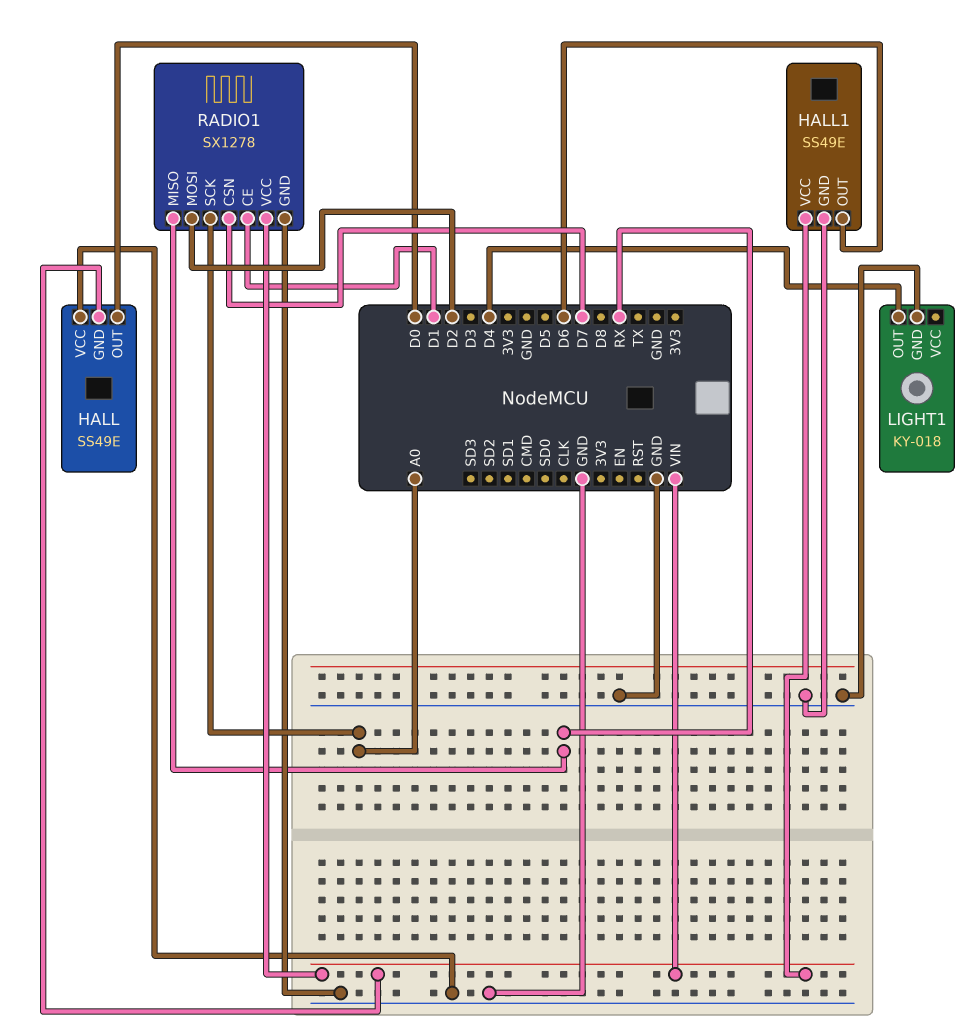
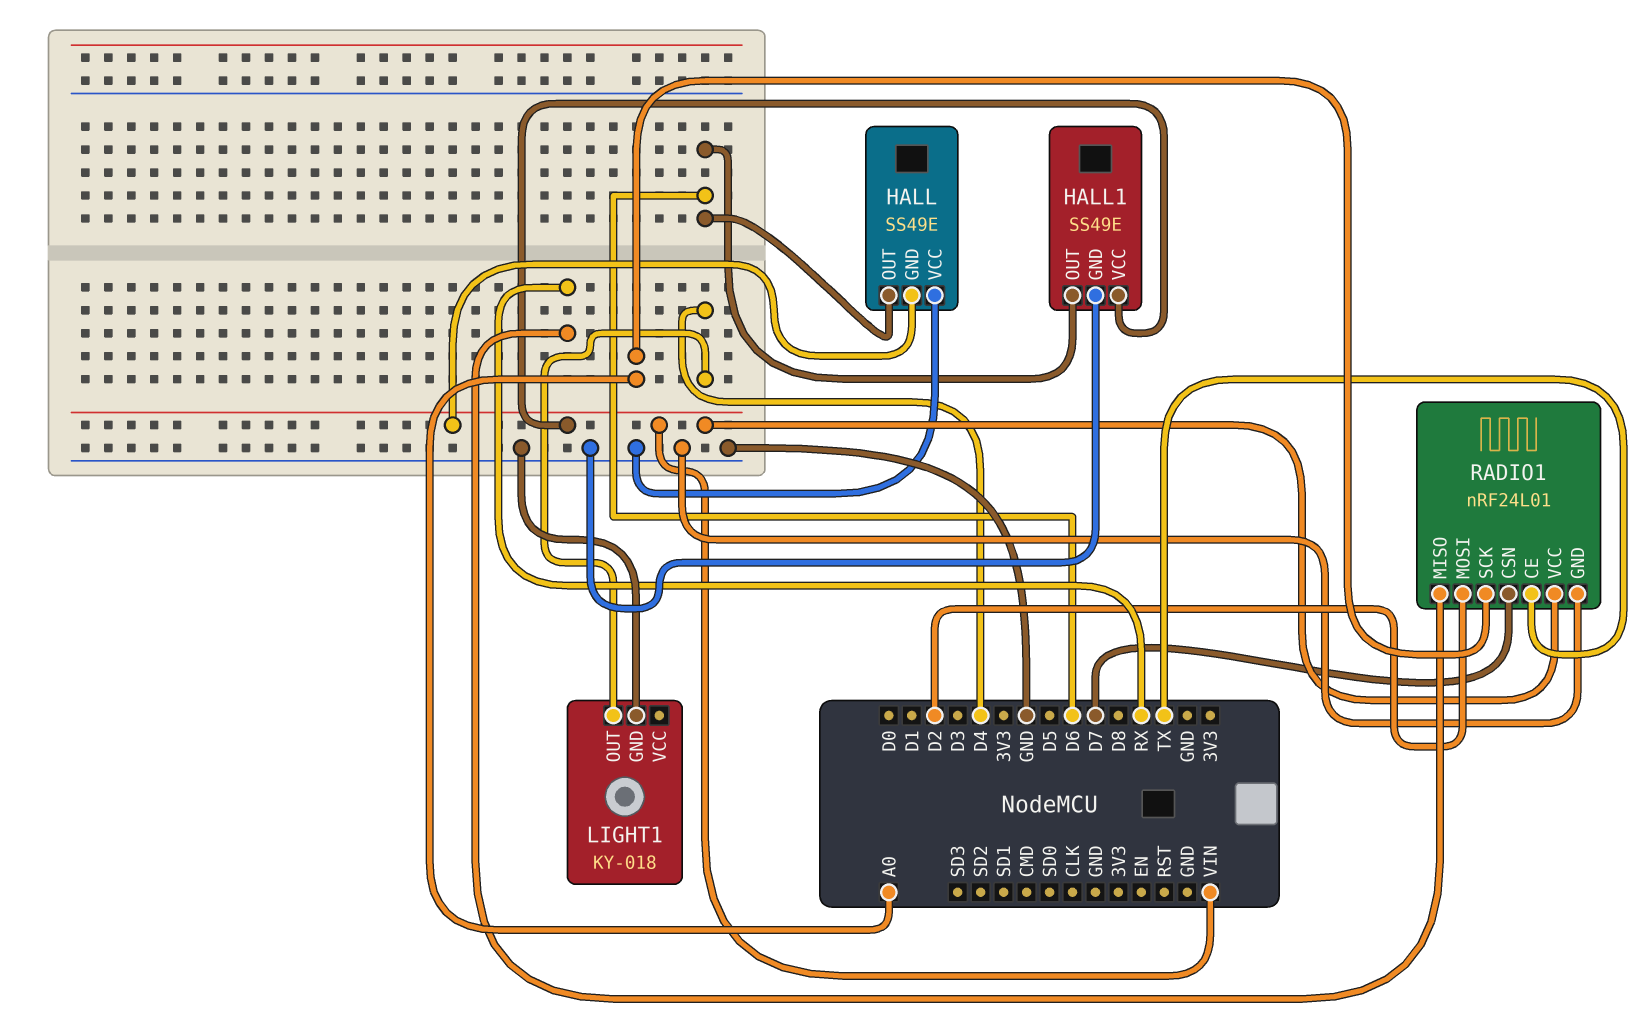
HALL pin OUT: D0 -> D6
RADIO1: SX1278 -> nRF24L01
RADIO1 pin CE: D1 -> TX

